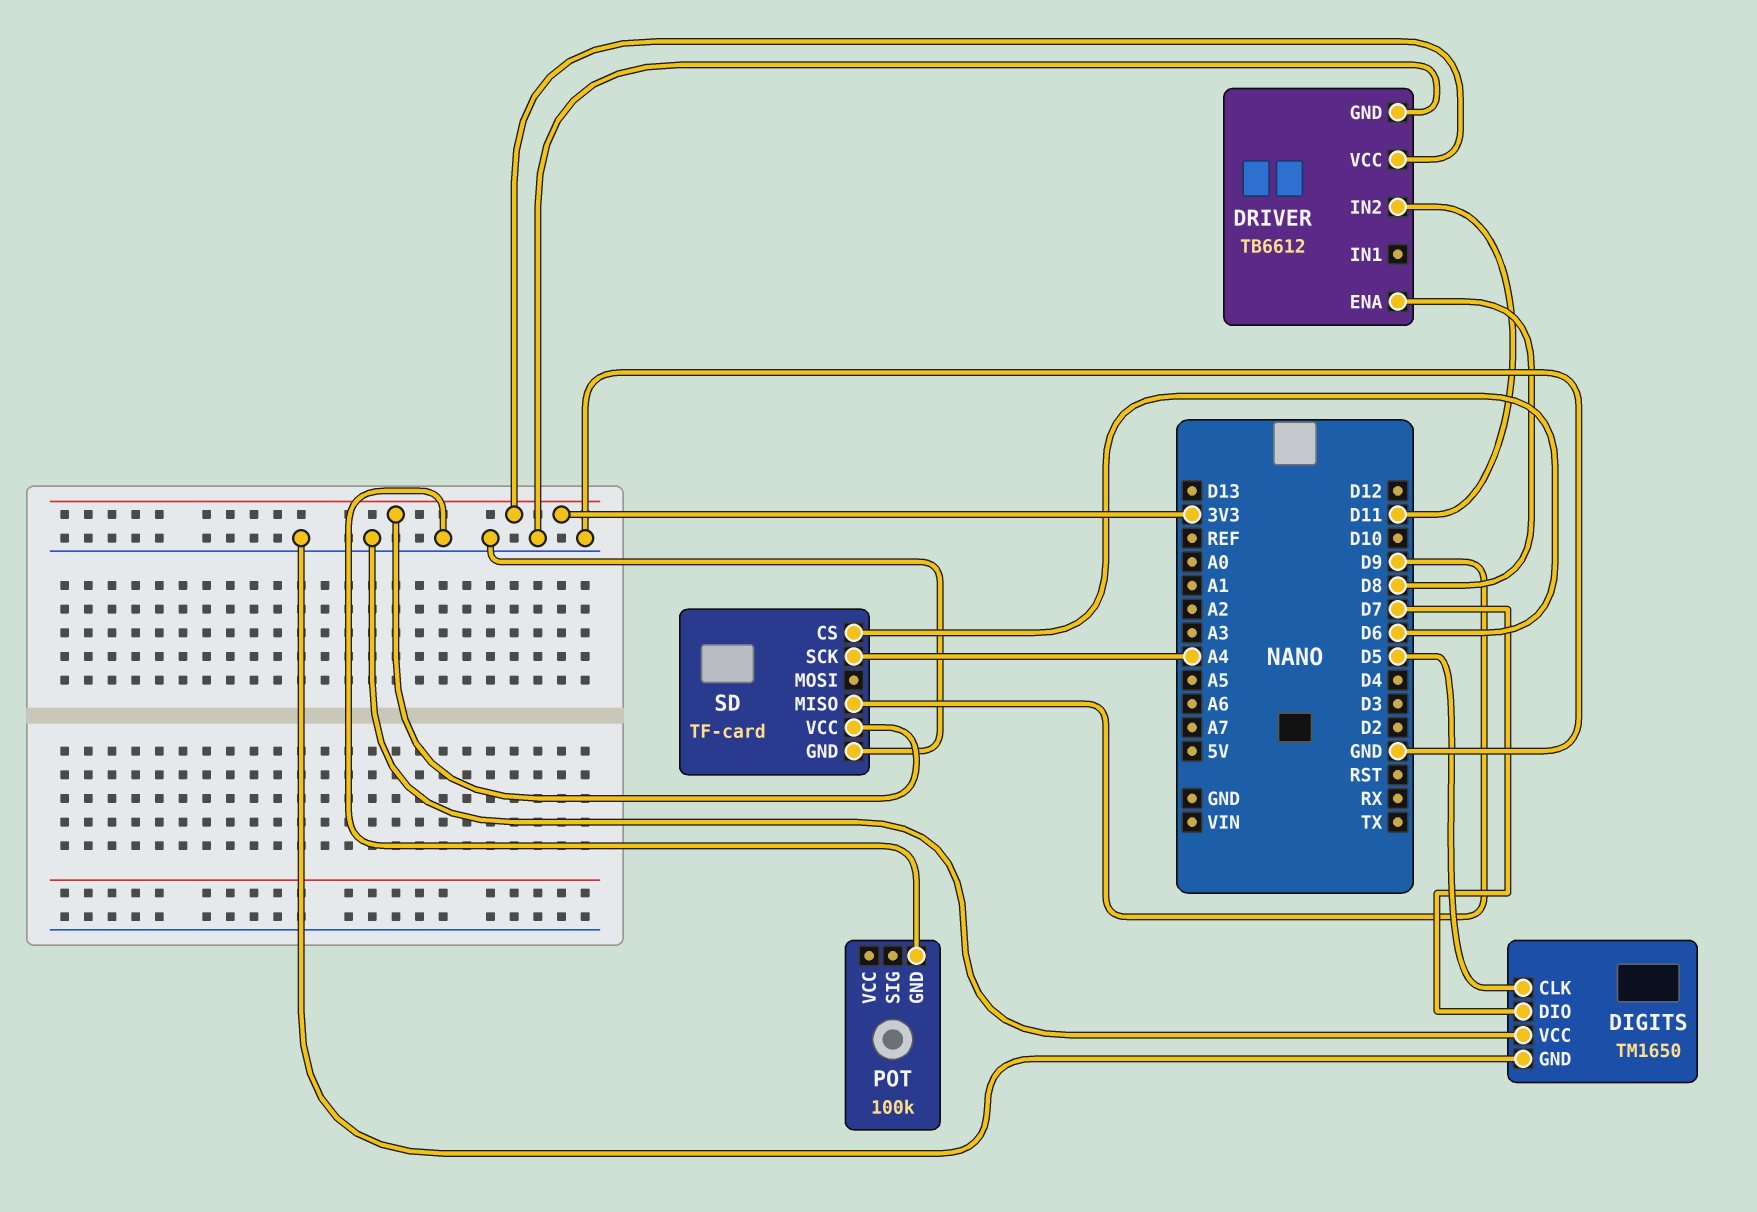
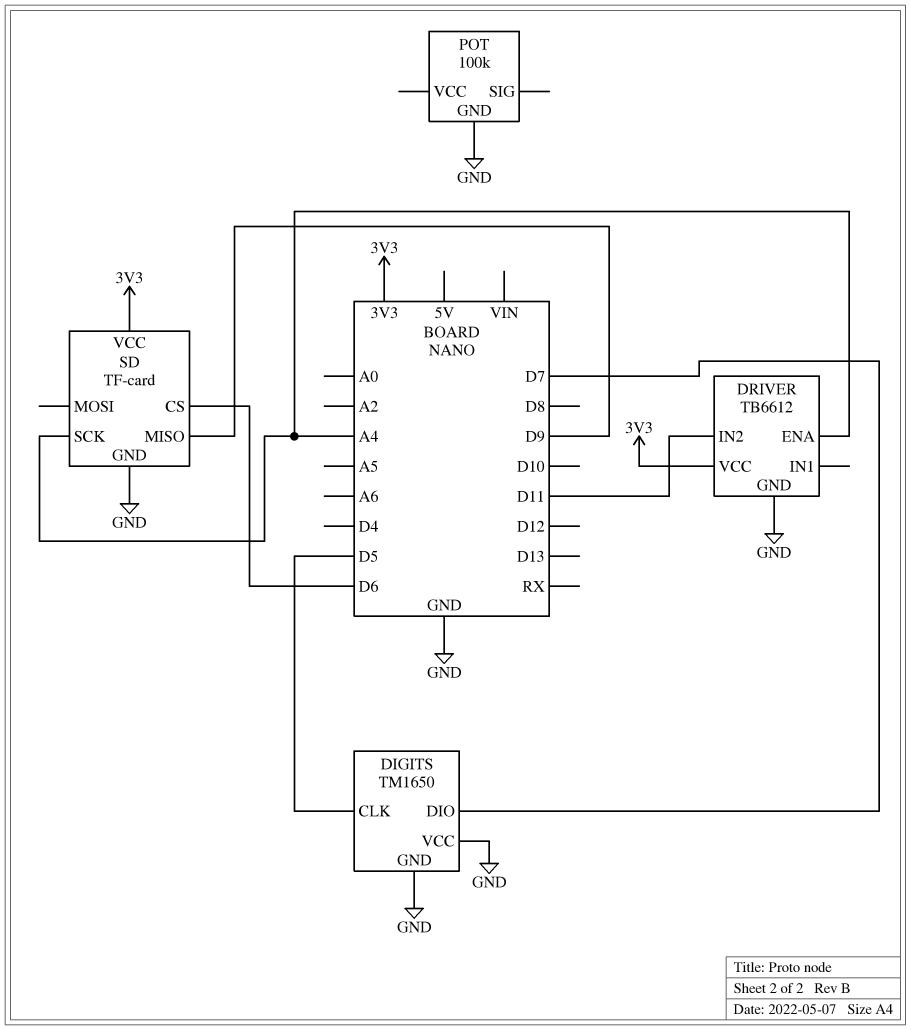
DRIVER pin ENA: D8 -> A4

